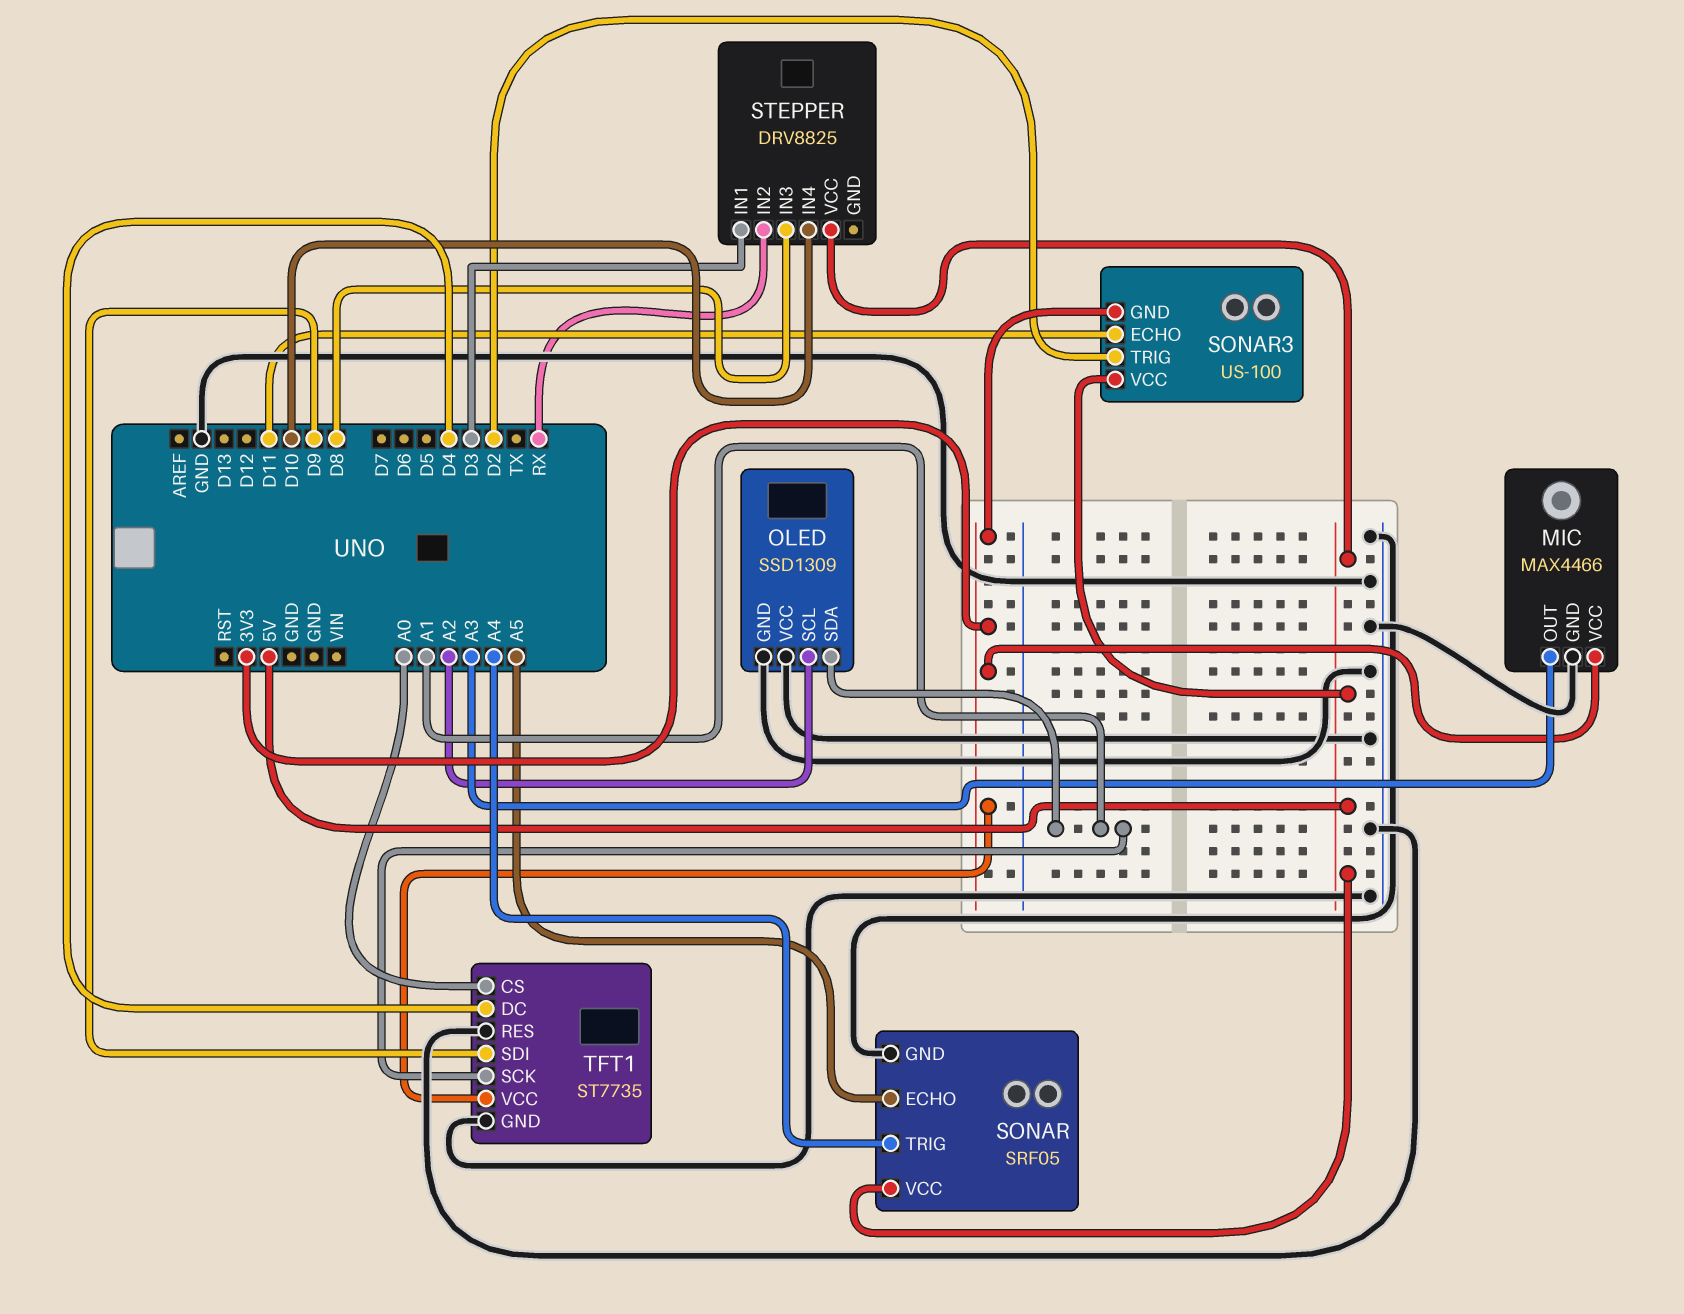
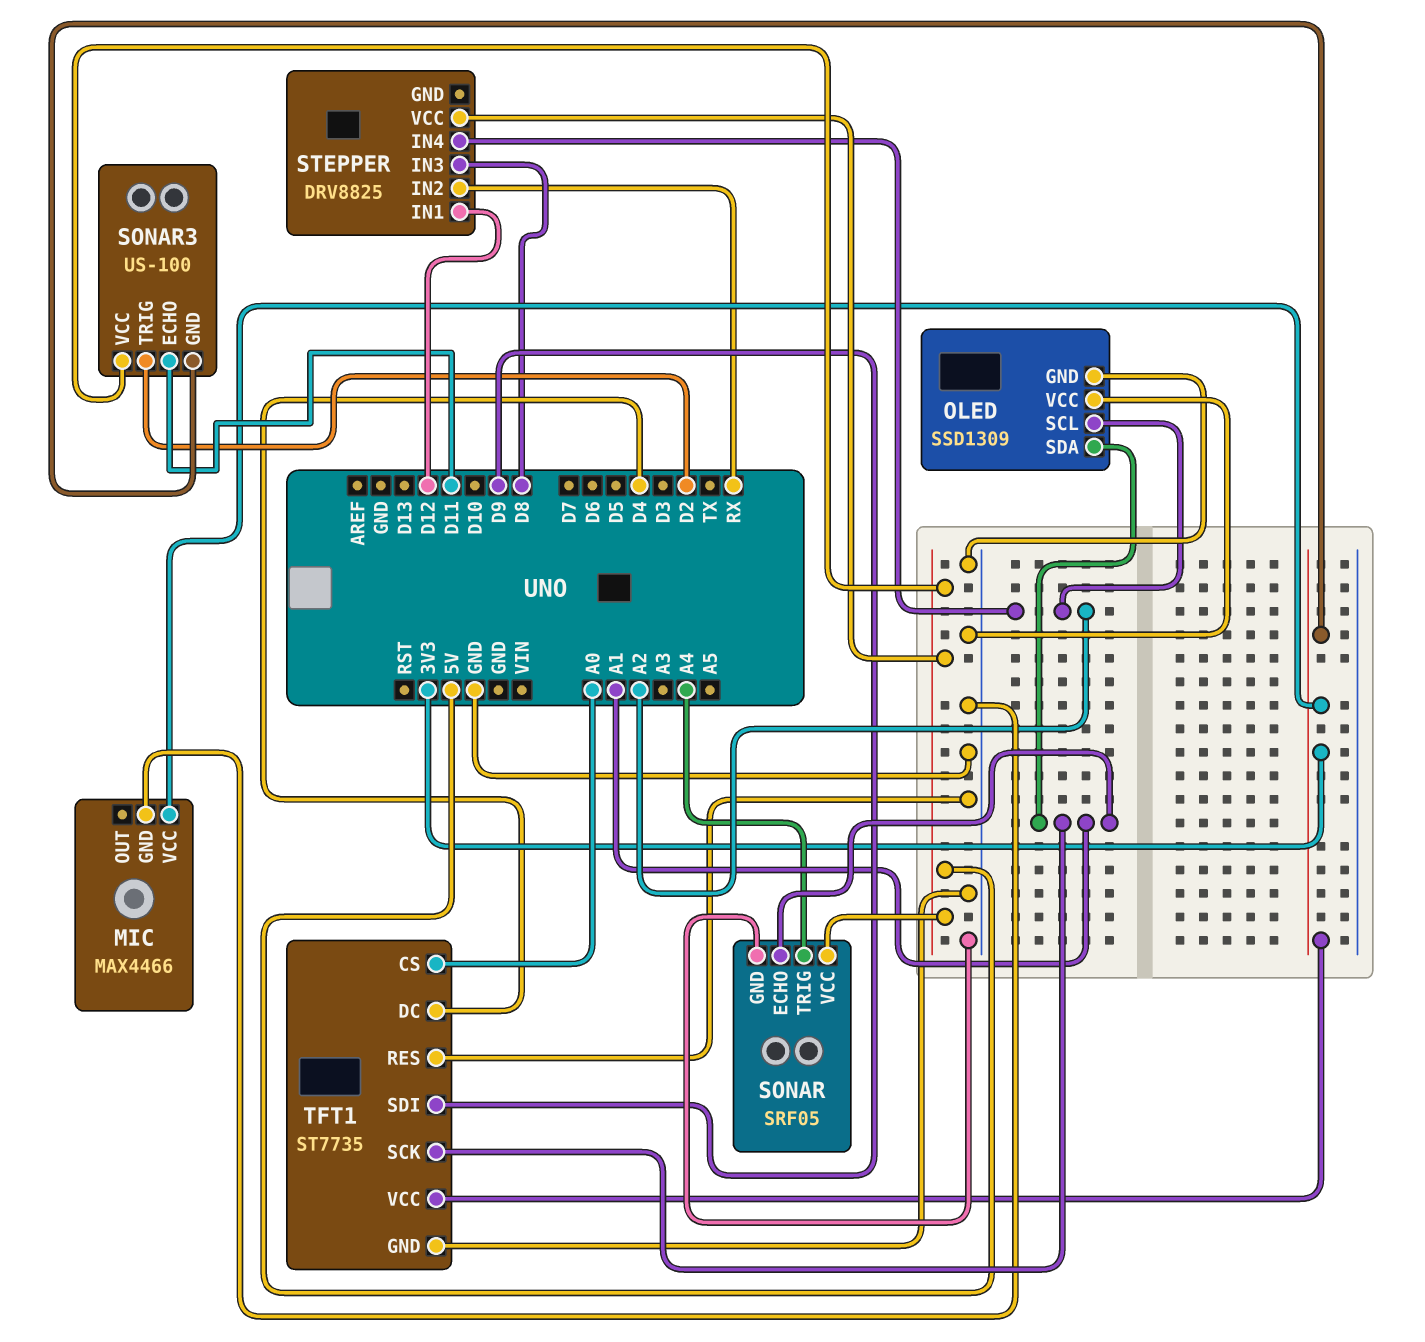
MIC pin OUT: A3 -> none
SONAR pin ECHO: A5 -> A1
STEPPER pin IN1: D3 -> D12
STEPPER pin IN4: D10 -> A2

